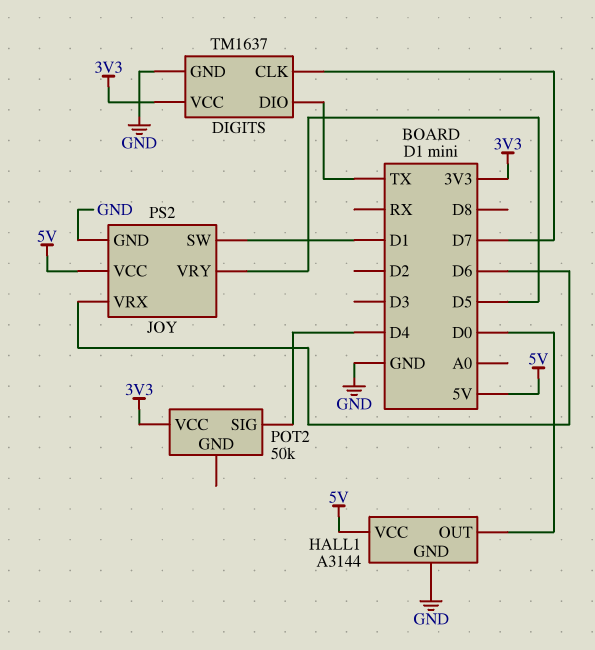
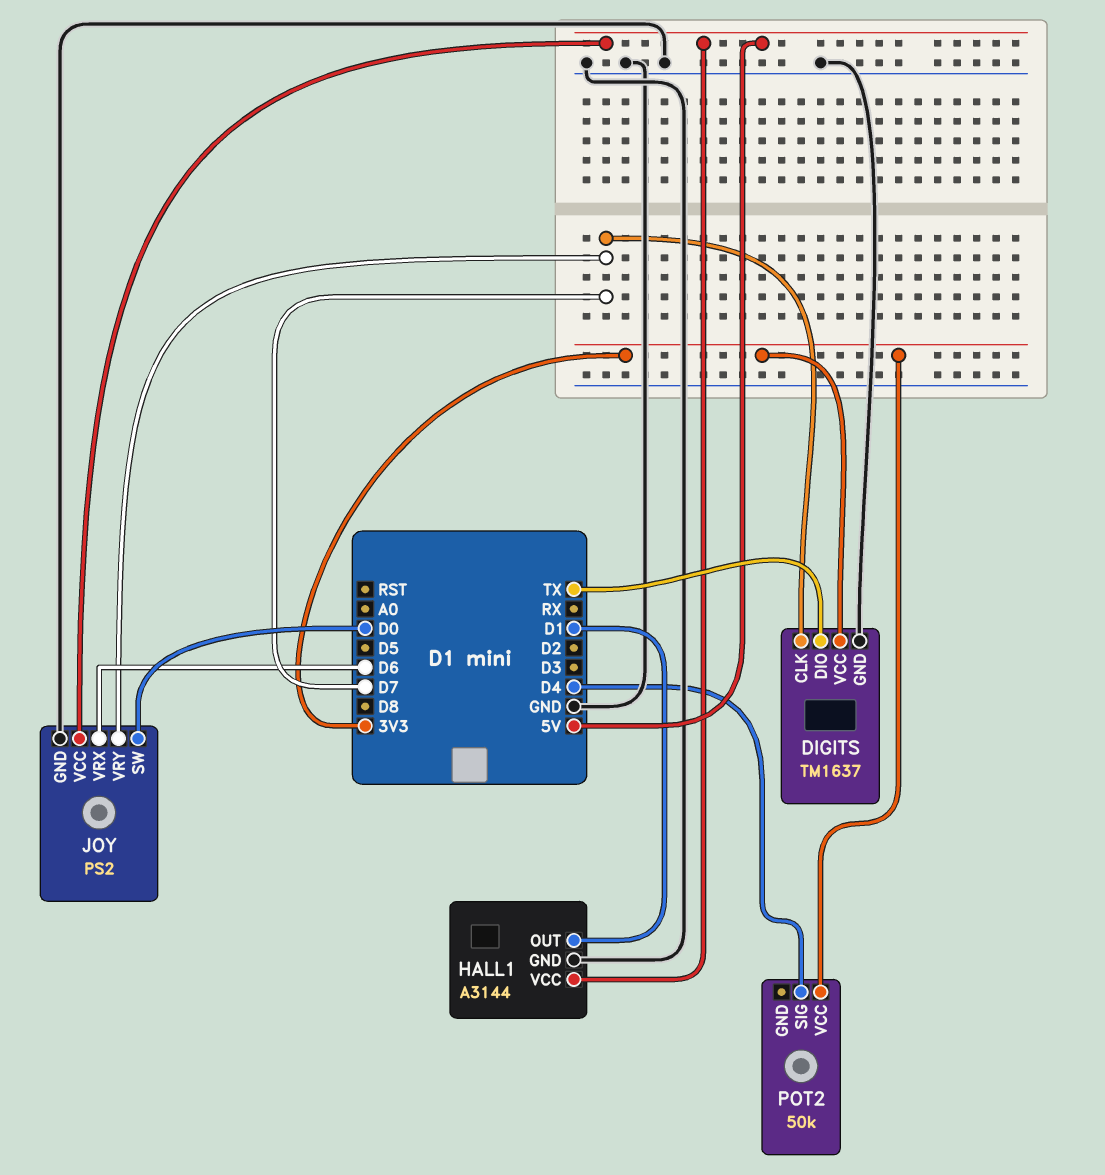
HALL1 pin OUT: D0 -> D1
JOY pin SW: D1 -> D0
JOY pin VRY: D5 -> D7

